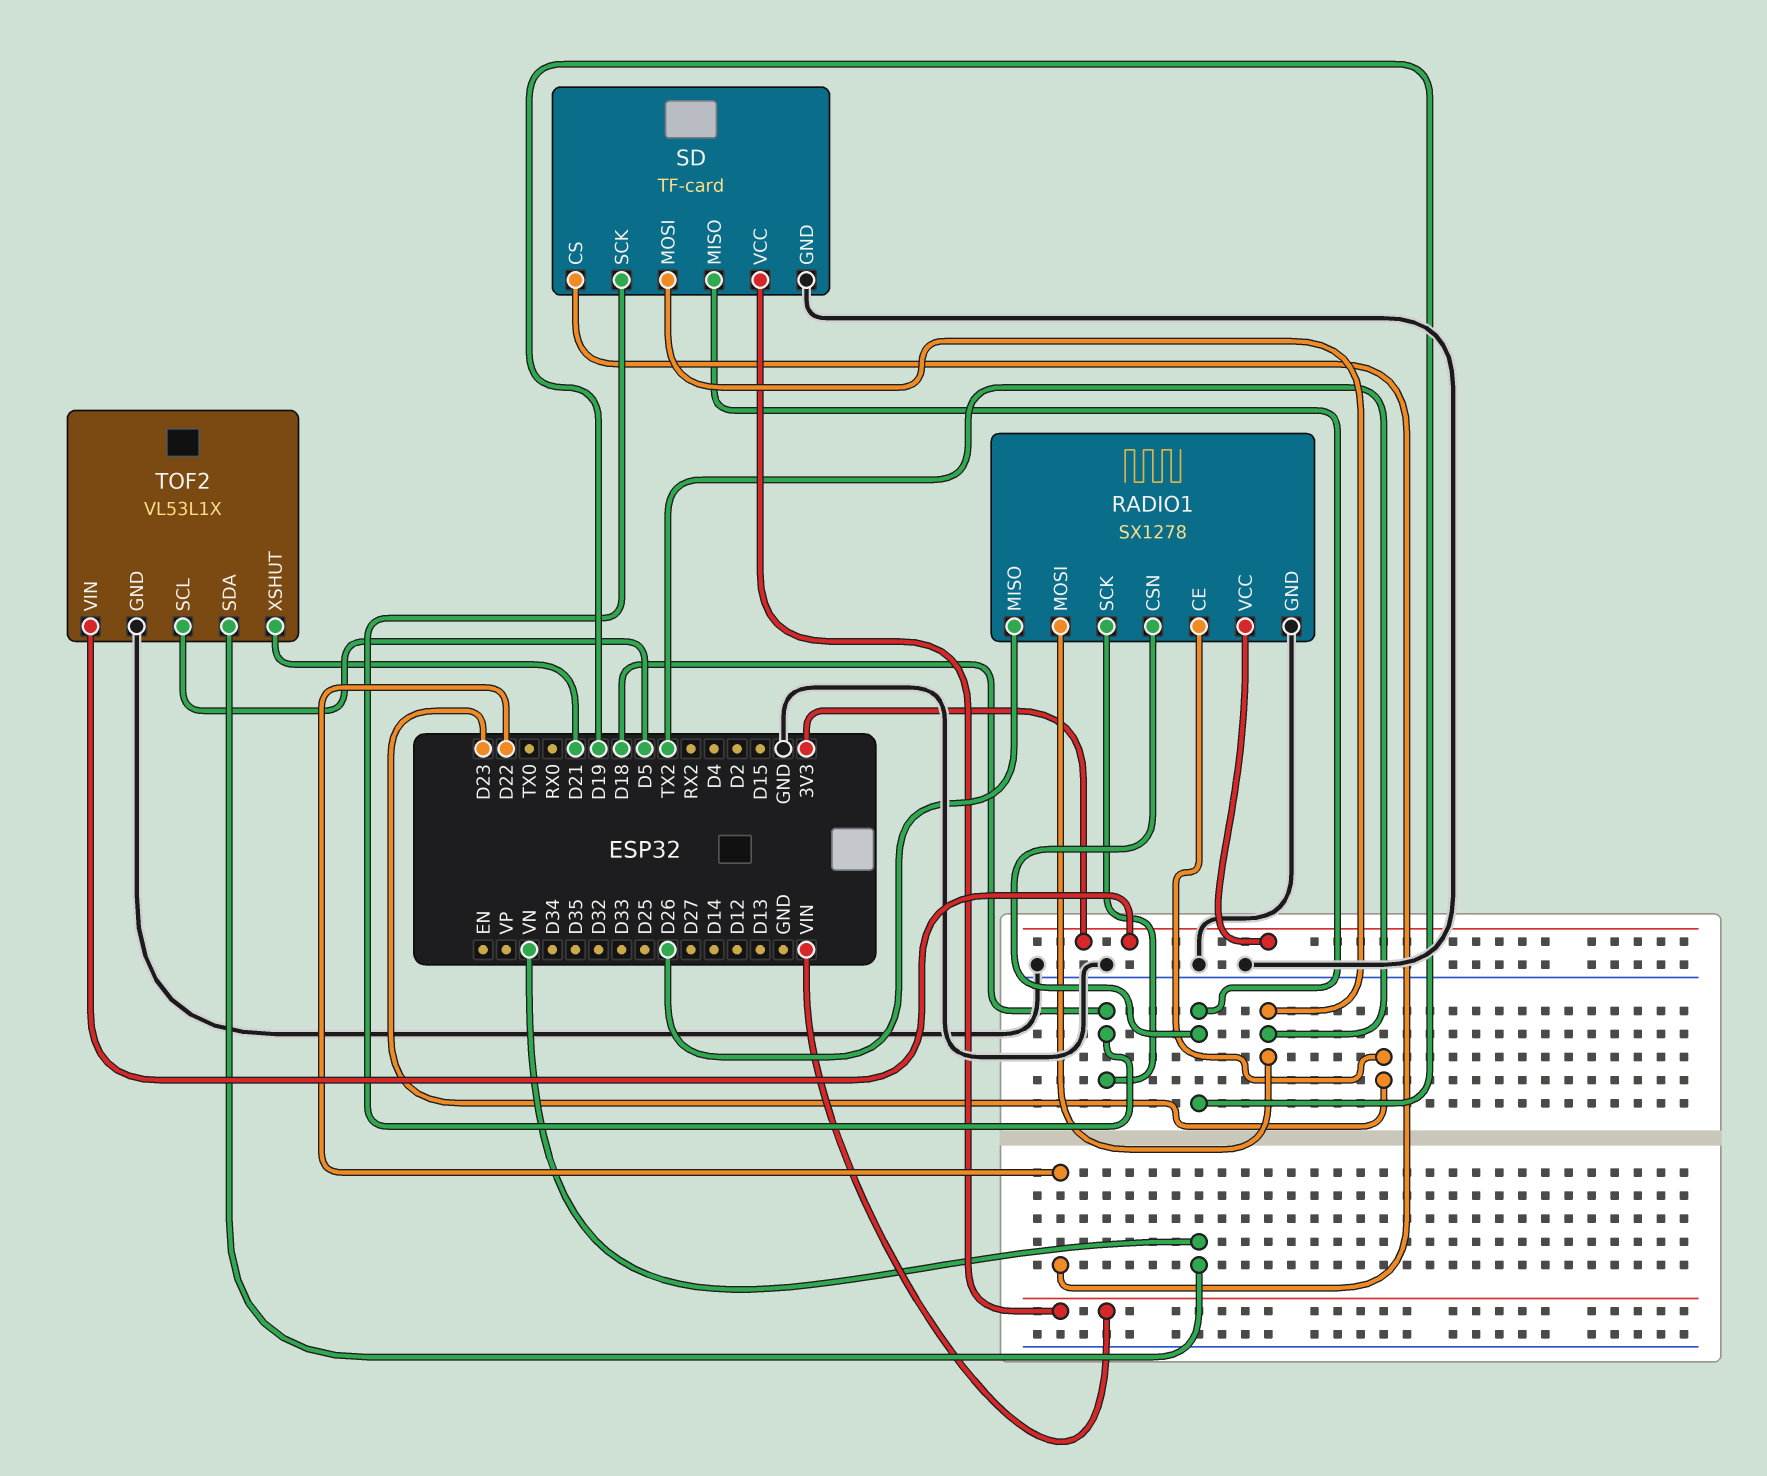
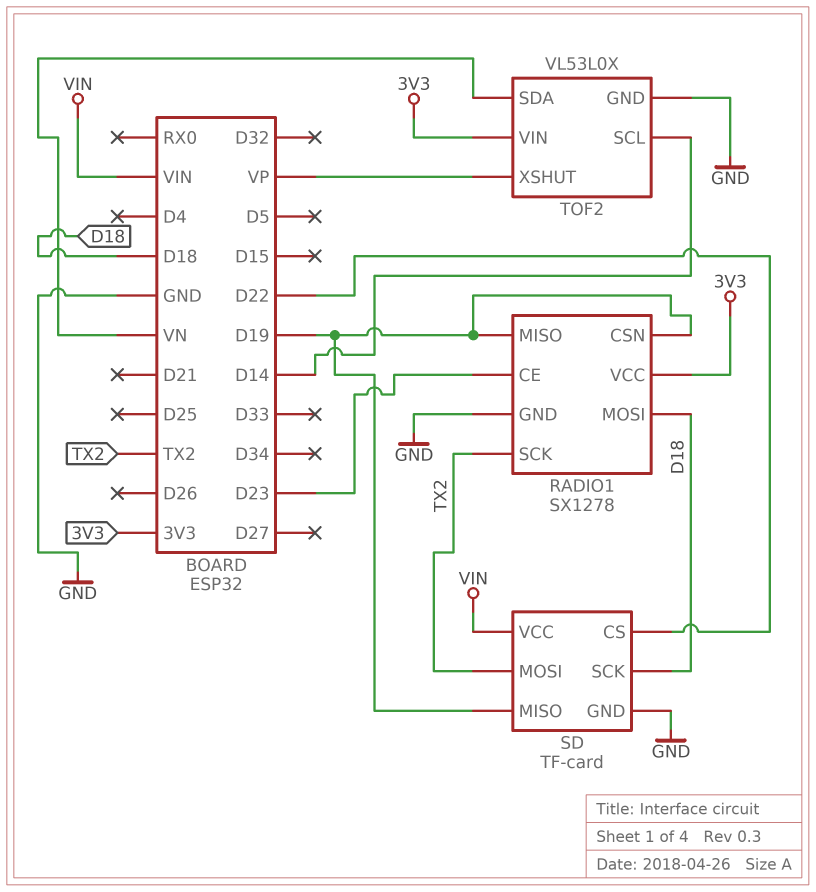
RADIO1 pin MISO: D26 -> D19
RADIO1 pin MOSI: TX2 -> D18
RADIO1 pin SCK: D18 -> TX2
TOF2: VL53L1X -> VL53L0X
TOF2 pin SCL: D5 -> D14
TOF2 pin XSHUT: D21 -> VP

